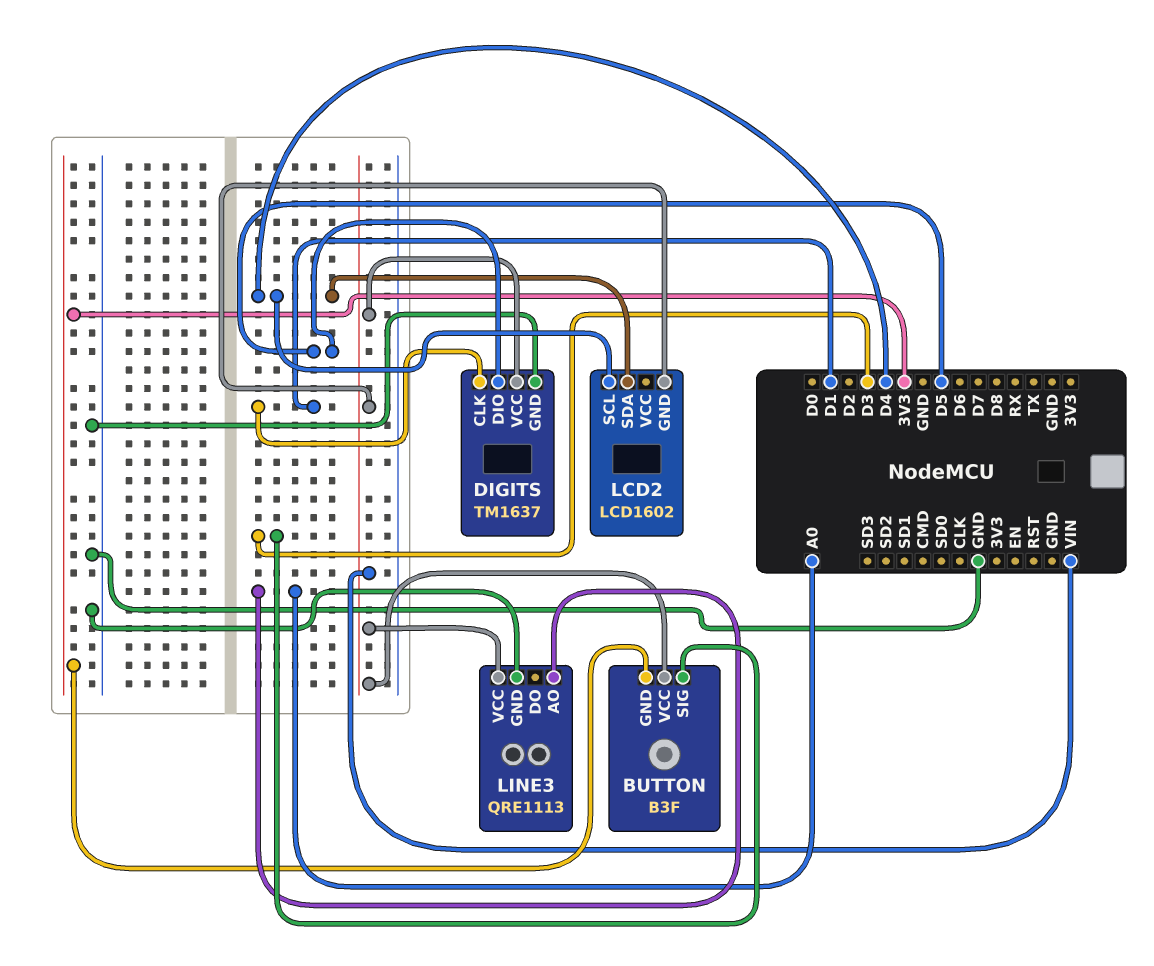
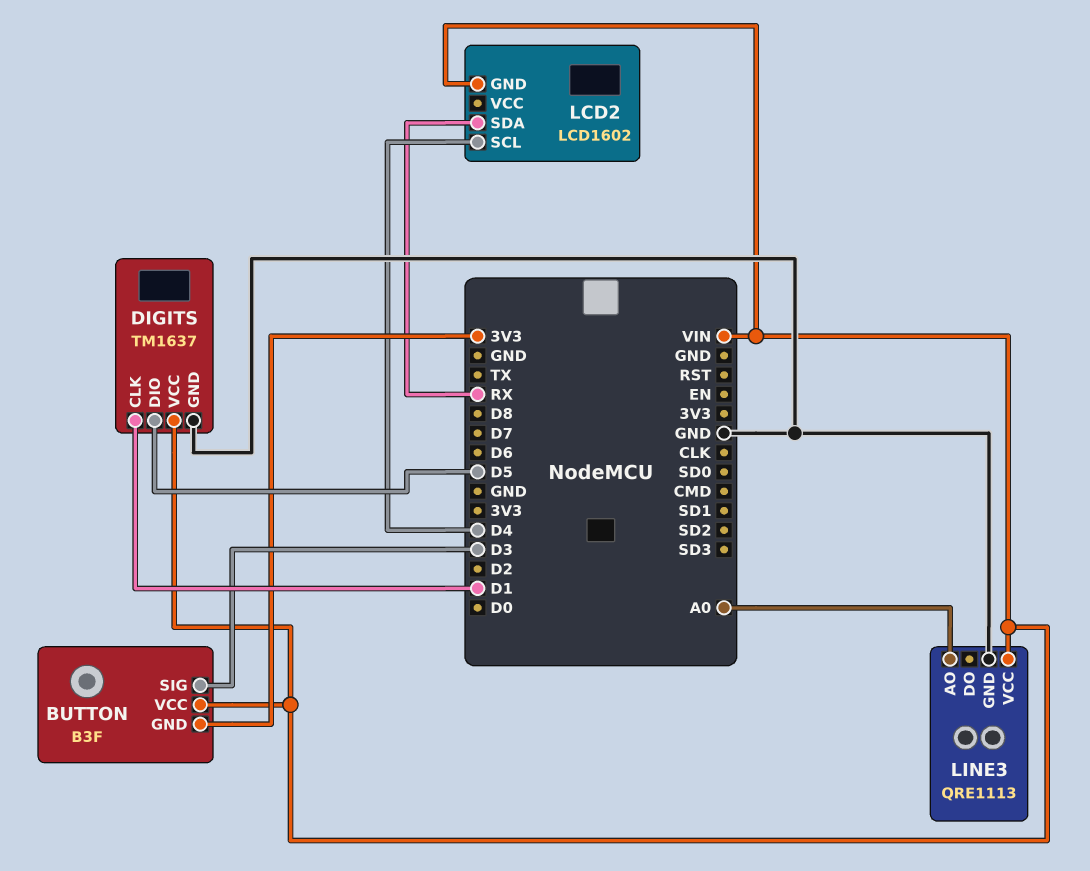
LCD2 pin SDA: D4 -> RX

